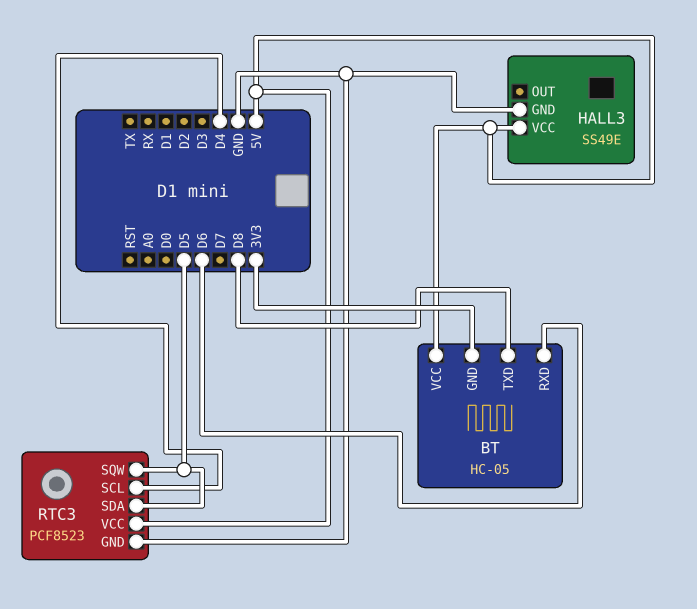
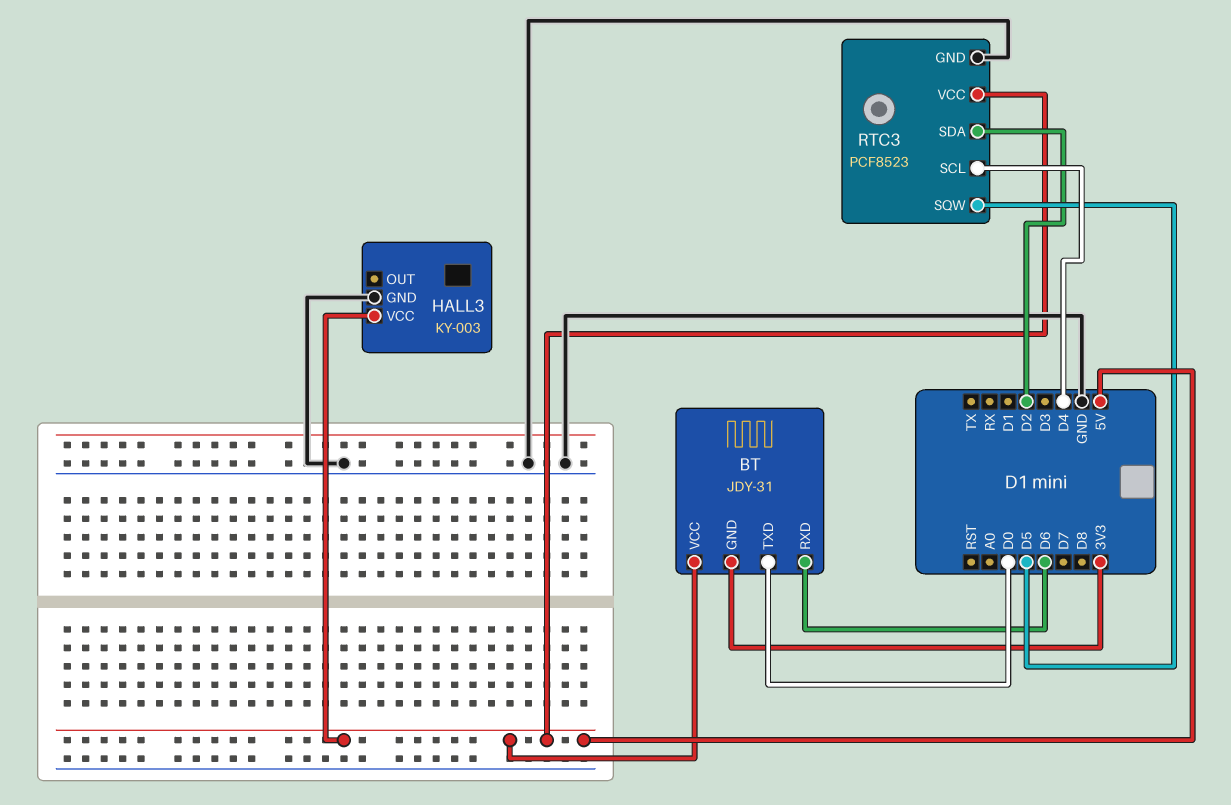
BT: HC-05 -> JDY-31
BT pin TXD: D8 -> D0
HALL3: SS49E -> KY-003
RTC3 pin SDA: D5 -> D2

